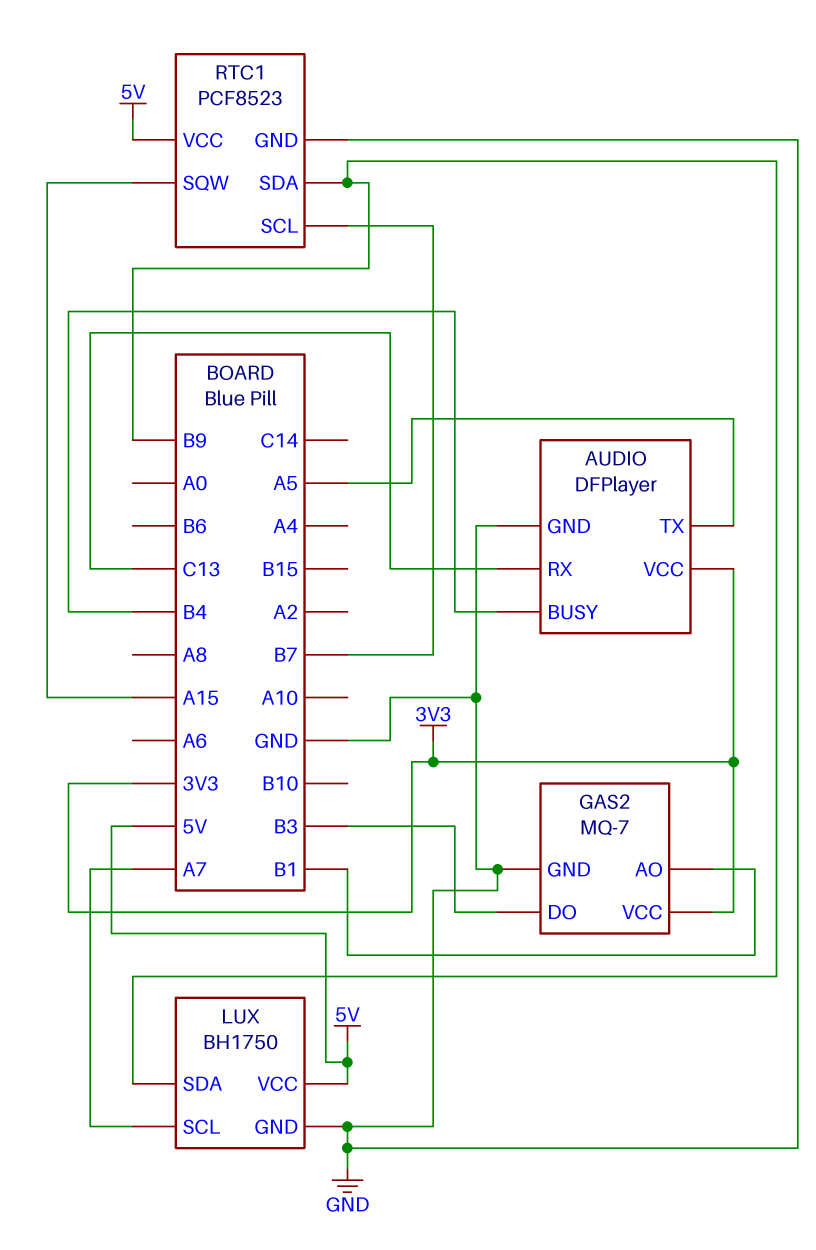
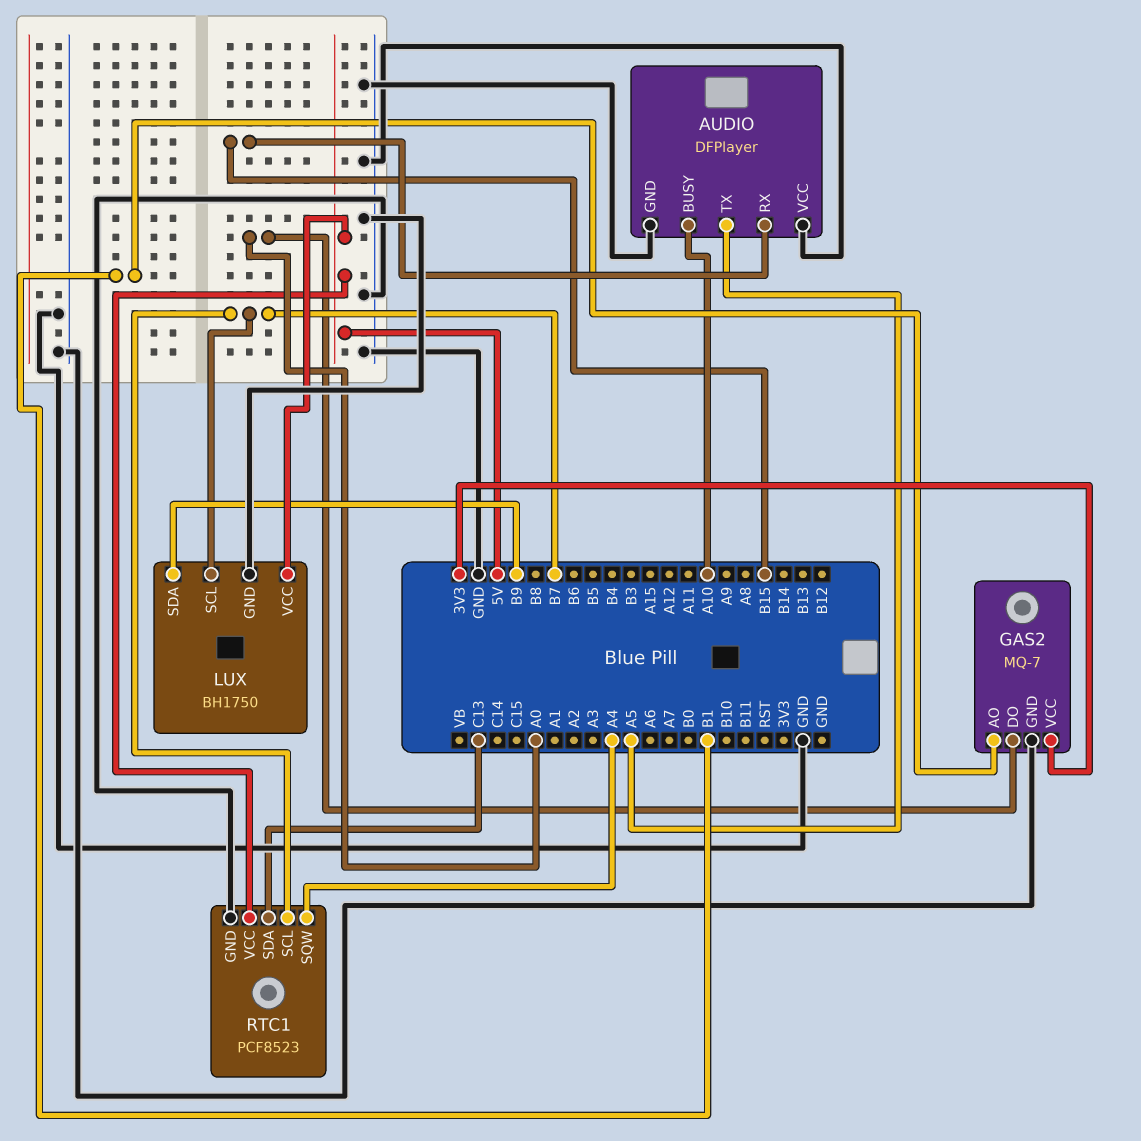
AUDIO pin BUSY: B4 -> A10
AUDIO pin RX: C13 -> B15
AUDIO pin VCC: 3V3 -> GND
GAS2 pin DO: B3 -> A0
LUX pin SCL: A7 -> B7
RTC1 pin SDA: B9 -> C13
RTC1 pin SQW: A15 -> A4

